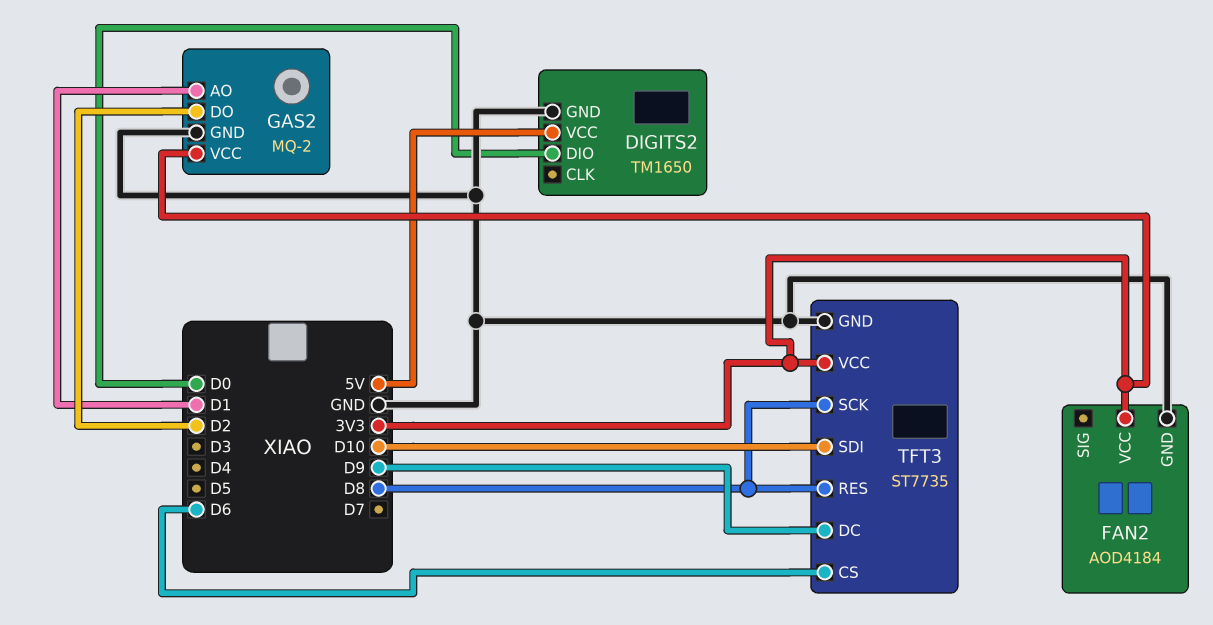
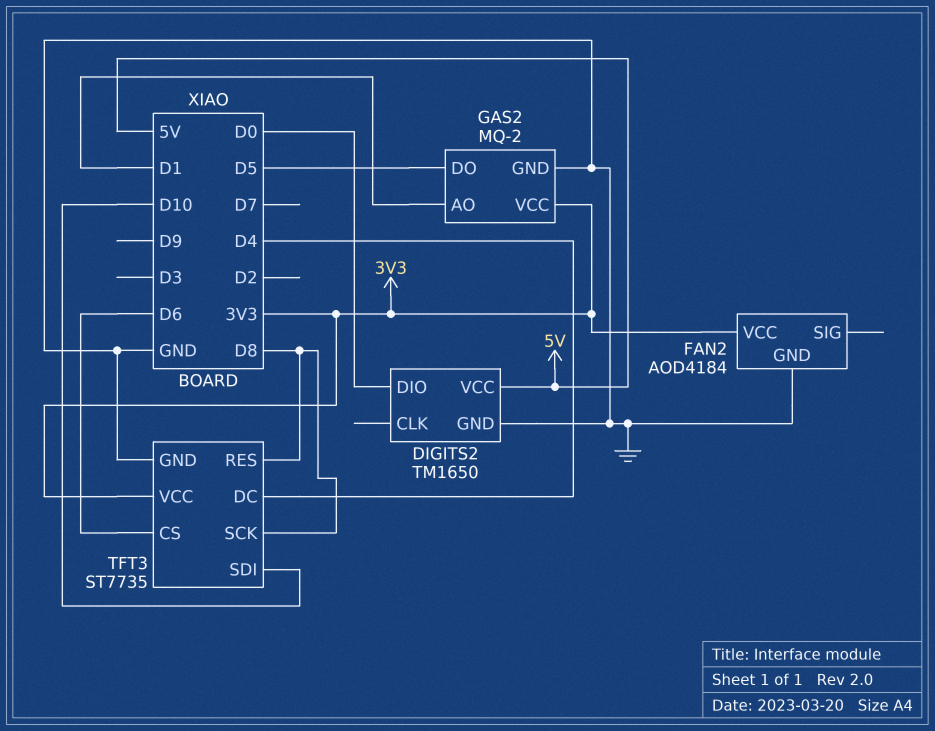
GAS2 pin DO: D2 -> D5
TFT3 pin DC: D9 -> D4

